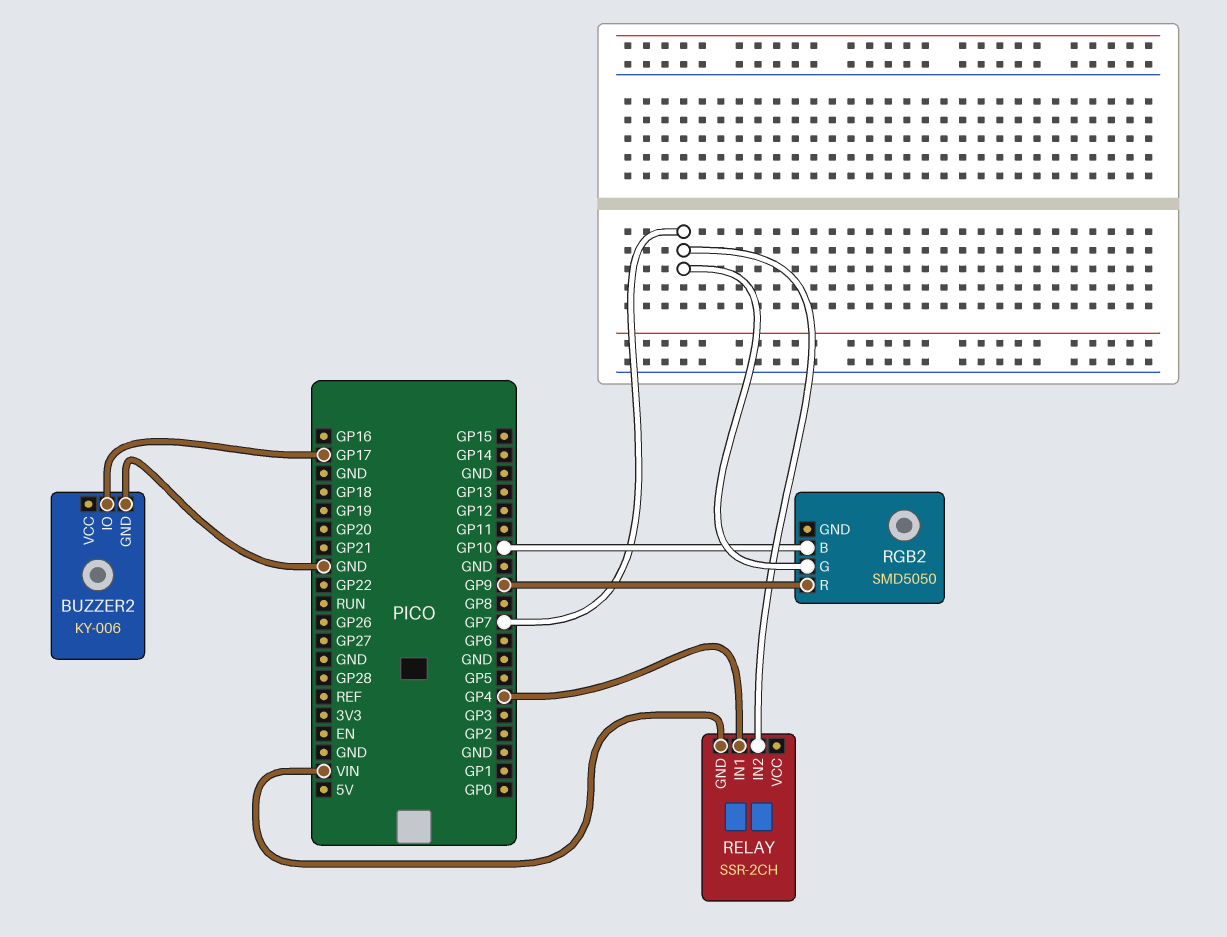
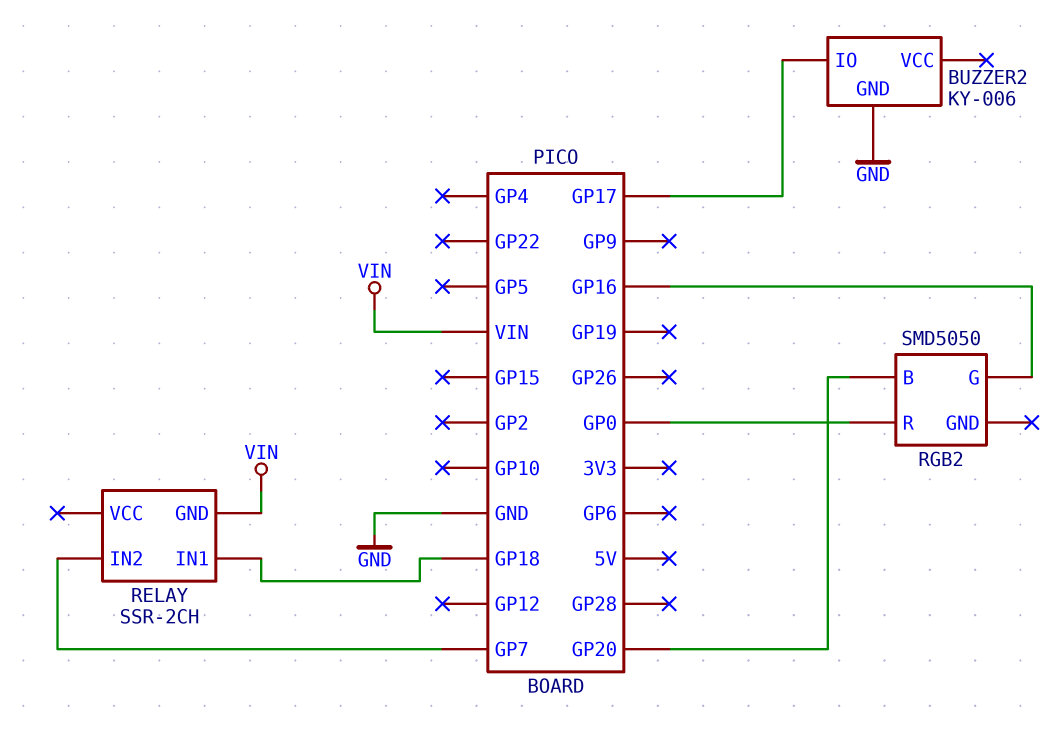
RELAY pin IN1: GP4 -> GP18
RGB2 pin B: GP10 -> GP20
RGB2 pin G: GP7 -> GP16
RGB2 pin R: GP9 -> GP0

